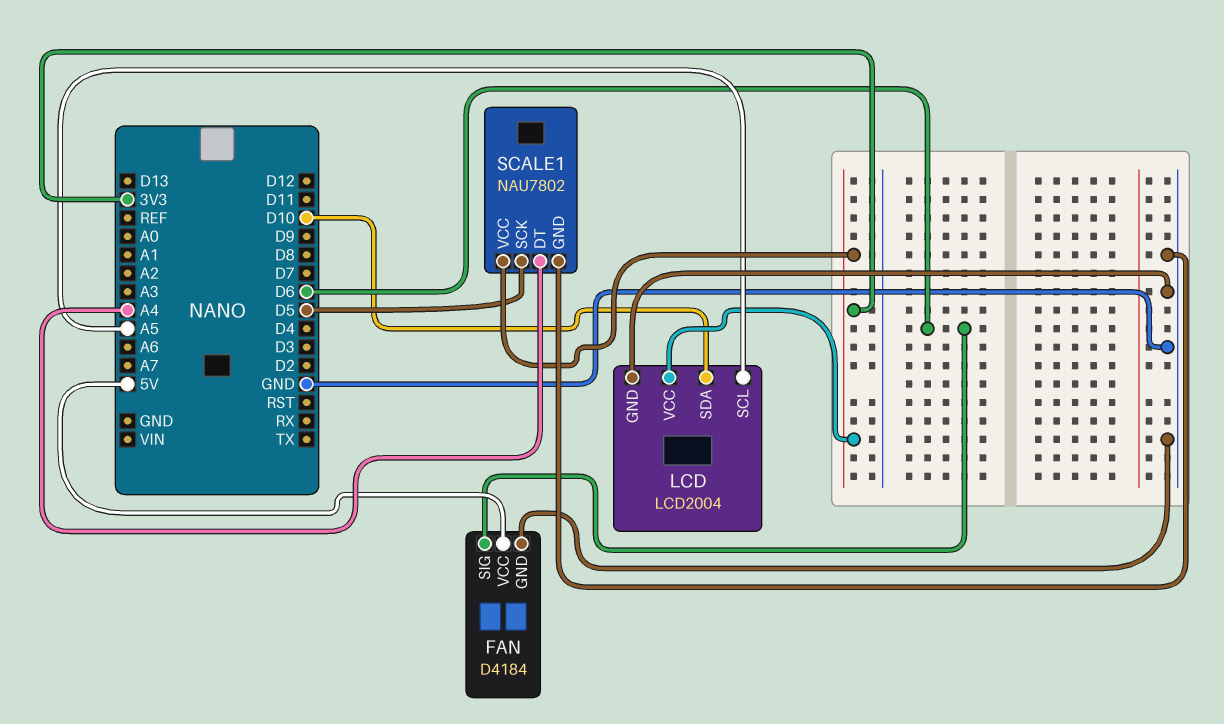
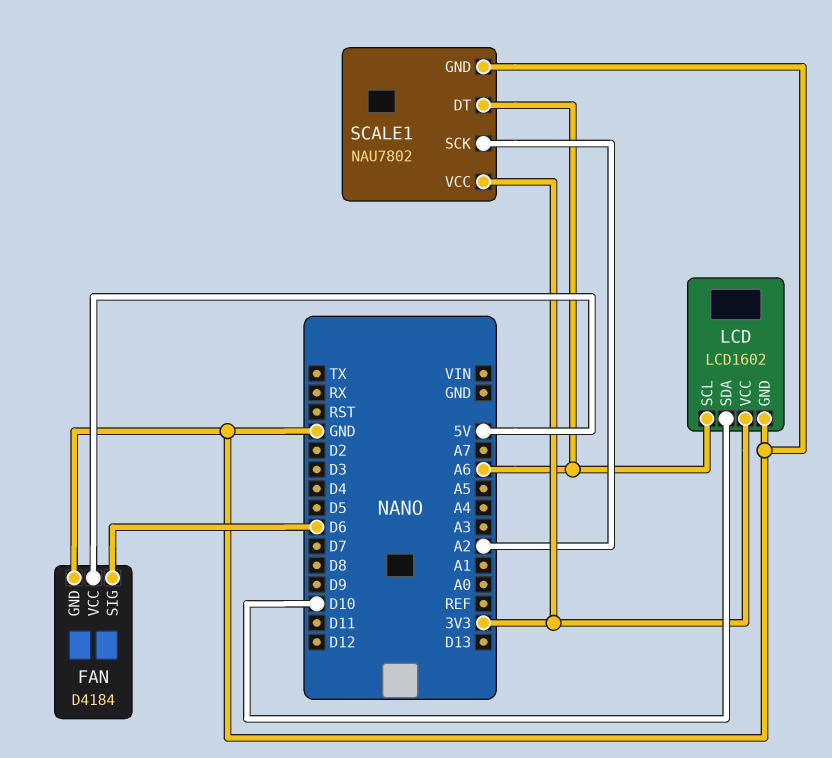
LCD: LCD2004 -> LCD1602
LCD pin SCL: A5 -> A6
SCALE1 pin DT: A4 -> A6
SCALE1 pin SCK: D5 -> A2

